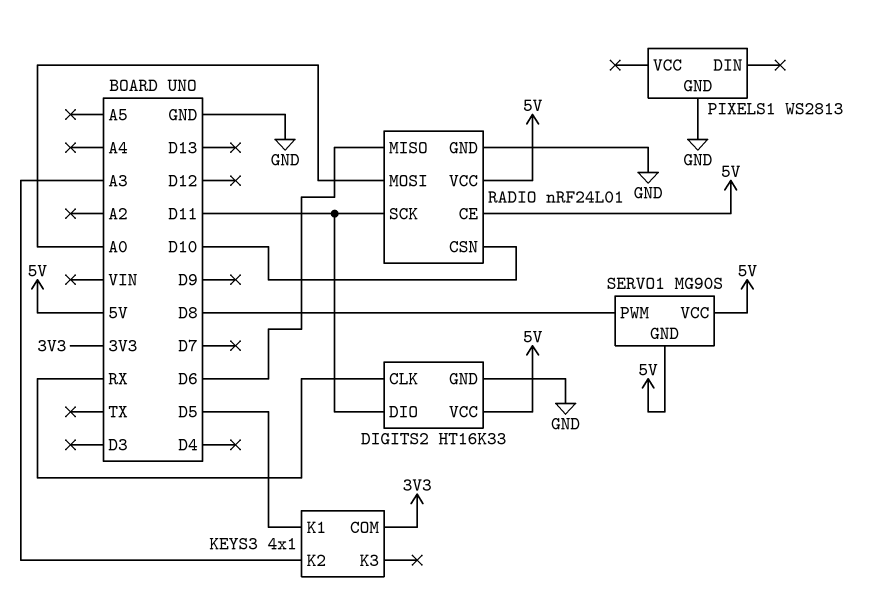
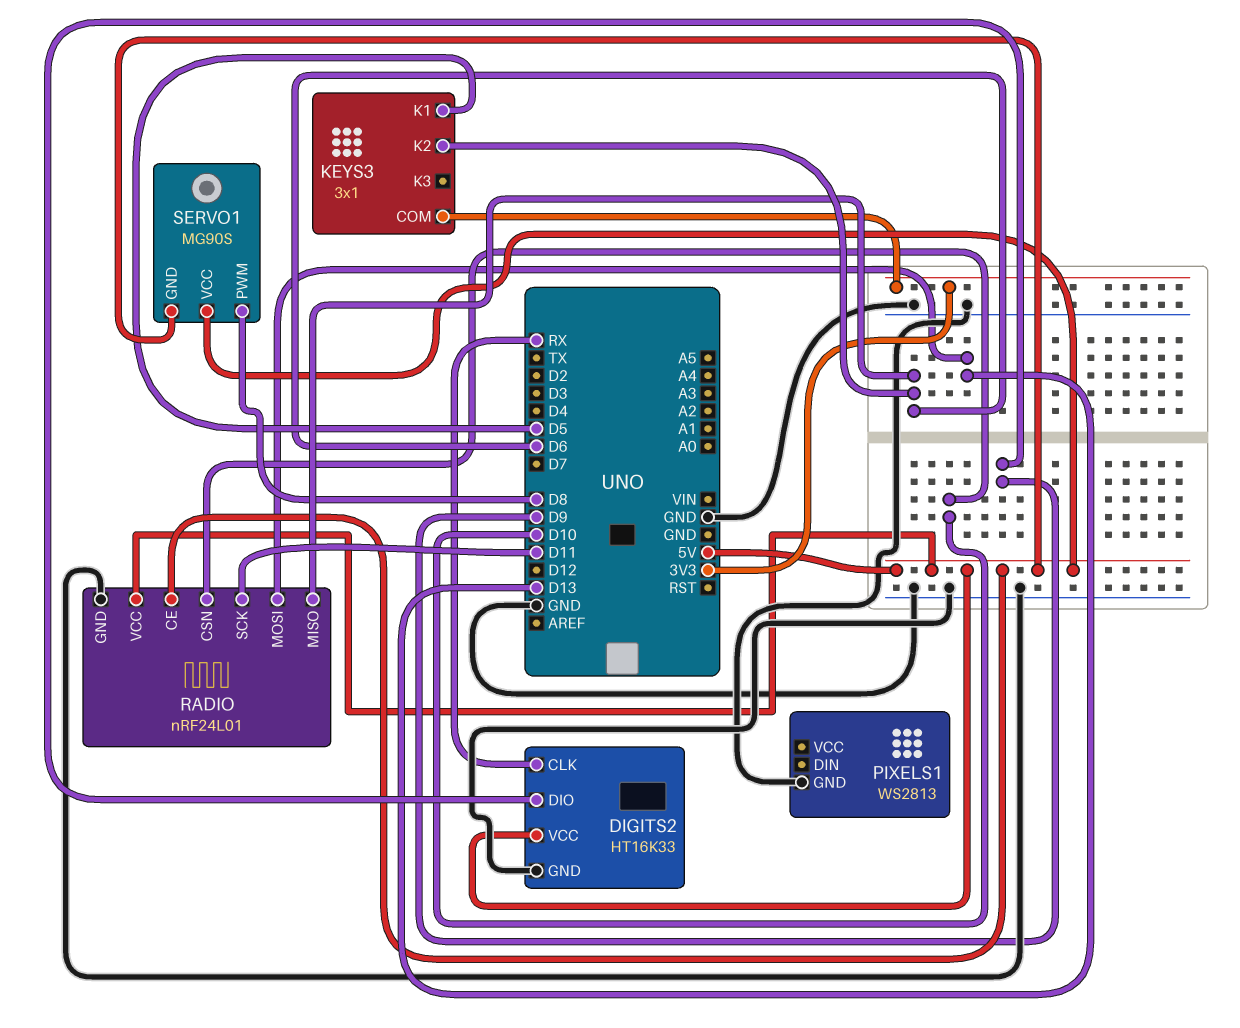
DIGITS2 pin DIO: D11 -> D9
KEYS3: 4x1 -> 3x1
KEYS3 pin K2: A3 -> D6
RADIO pin MOSI: A0 -> D13

